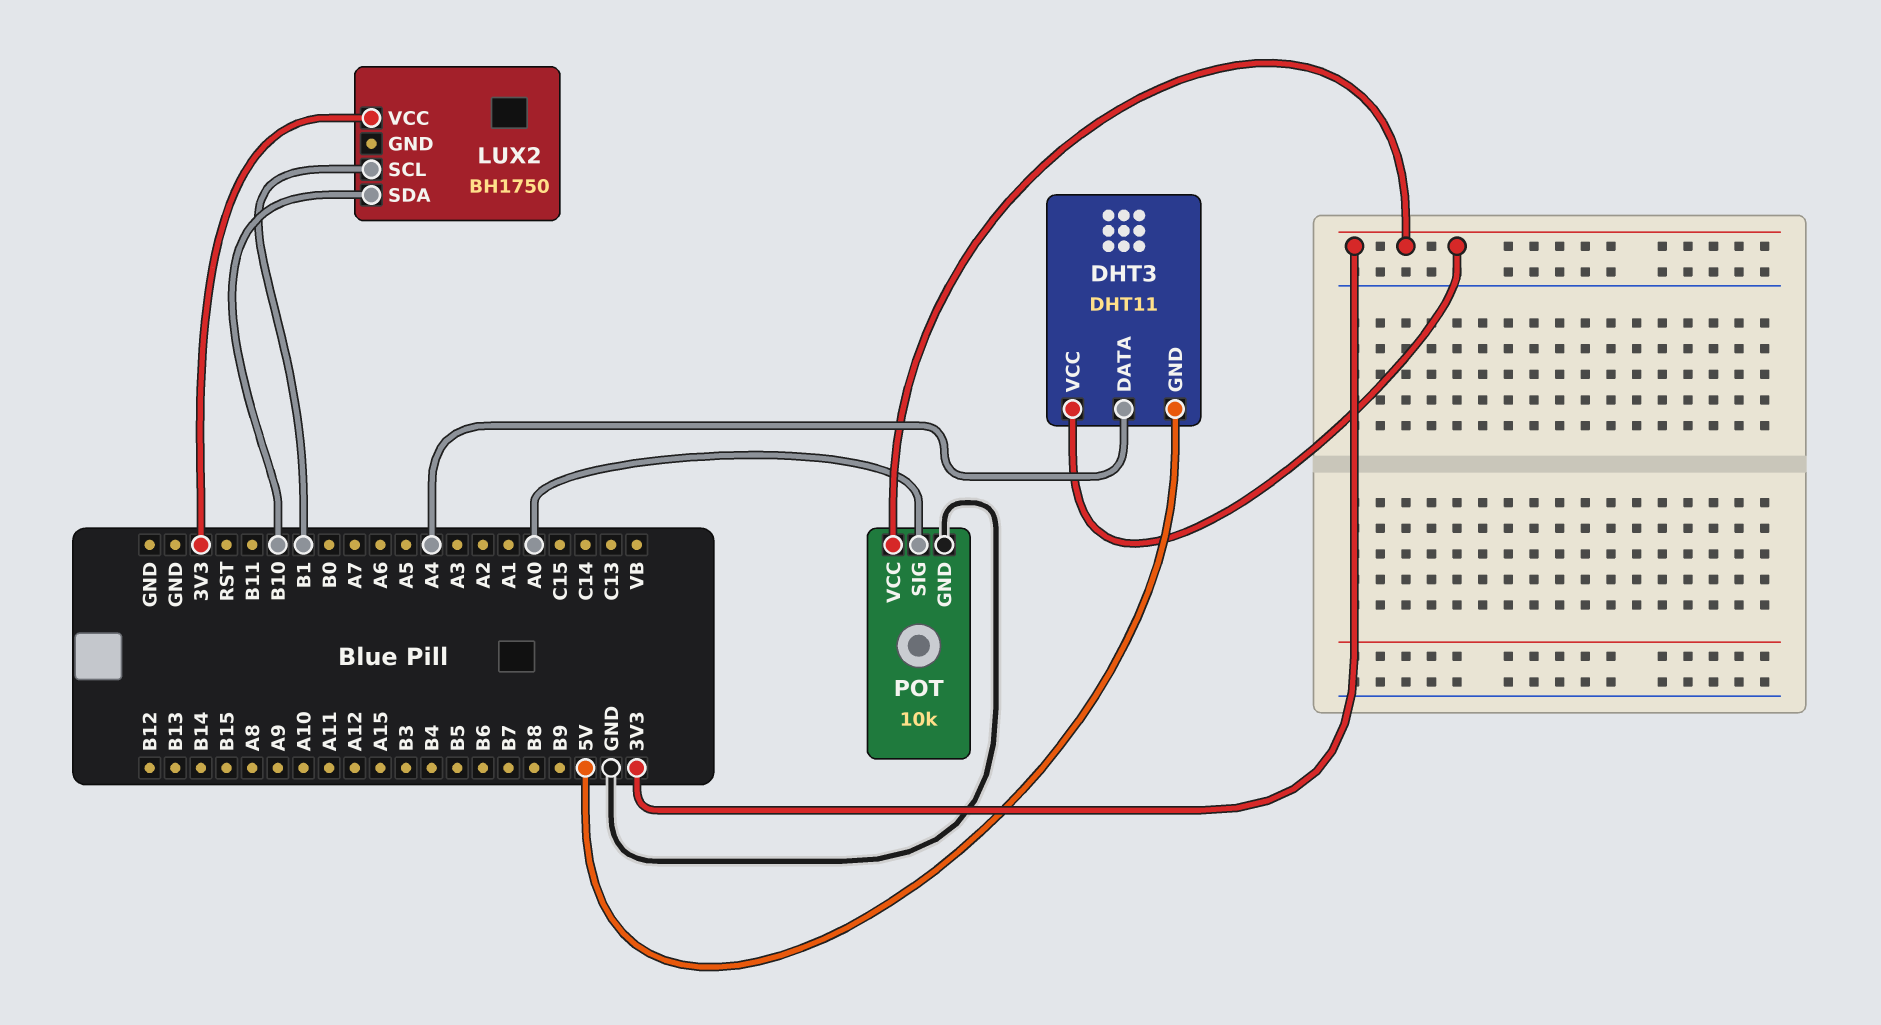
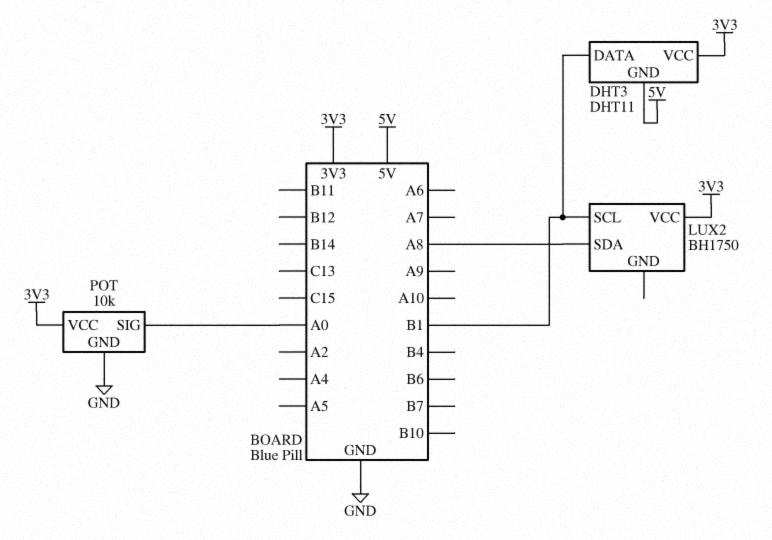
DHT3 pin DATA: A4 -> B1
LUX2 pin SDA: B10 -> A8

